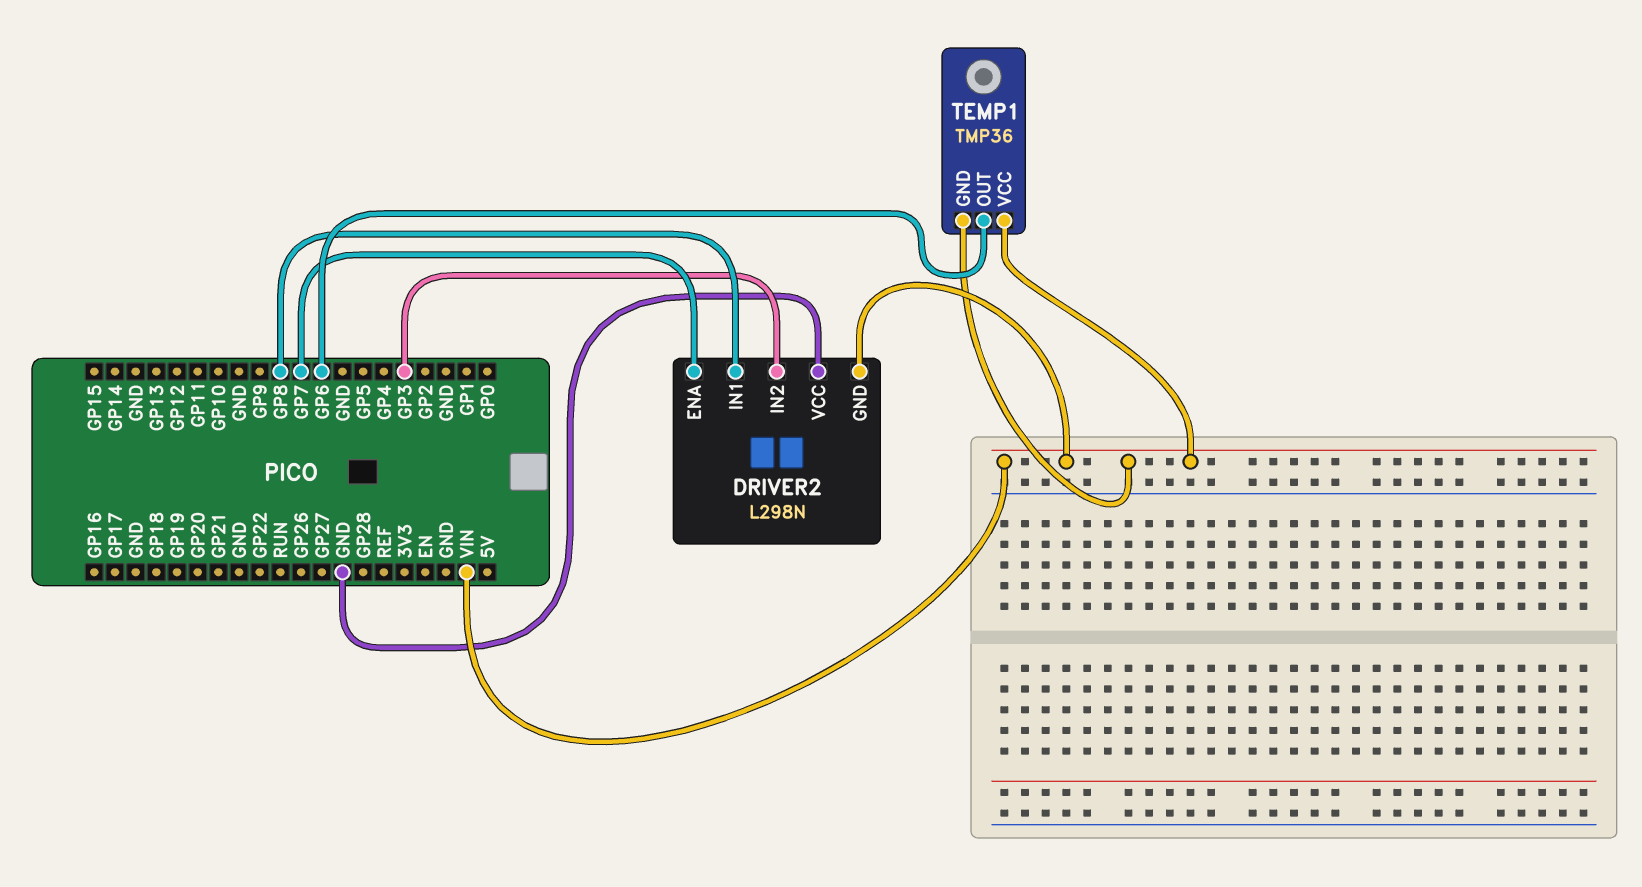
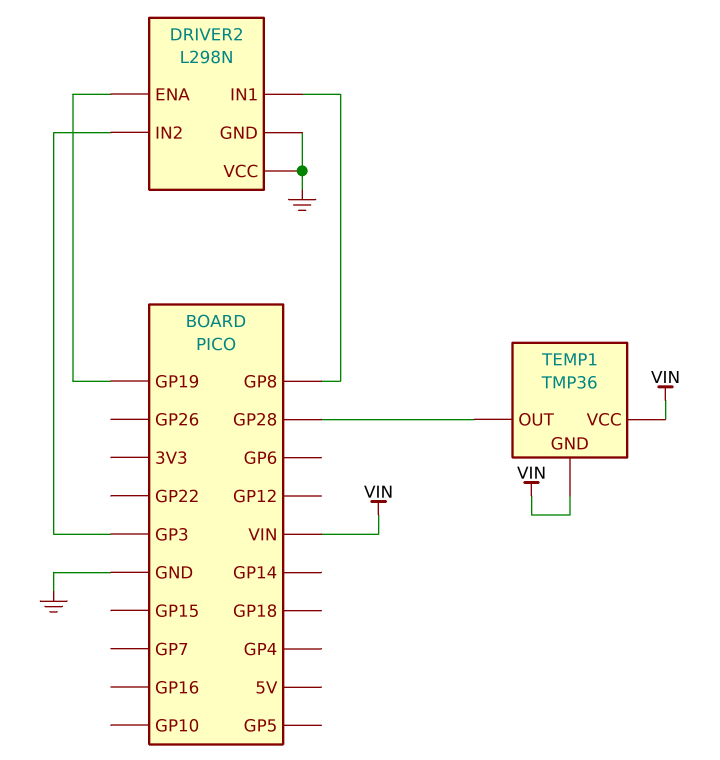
DRIVER2 pin ENA: GP7 -> GP19
DRIVER2 pin GND: VIN -> GND
TEMP1 pin OUT: GP6 -> GP28

